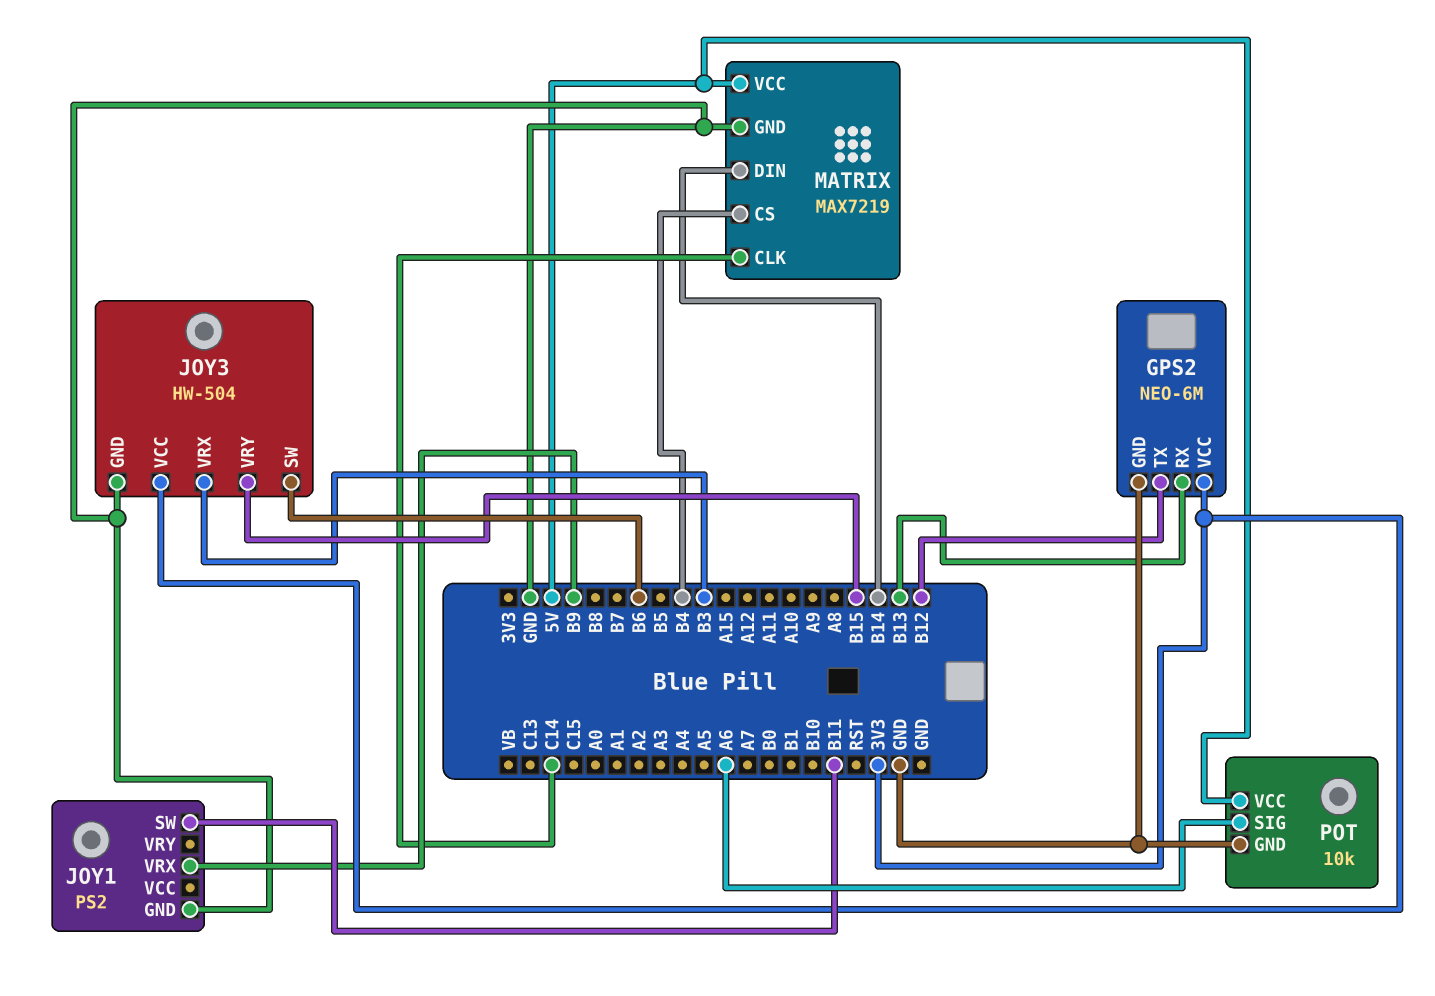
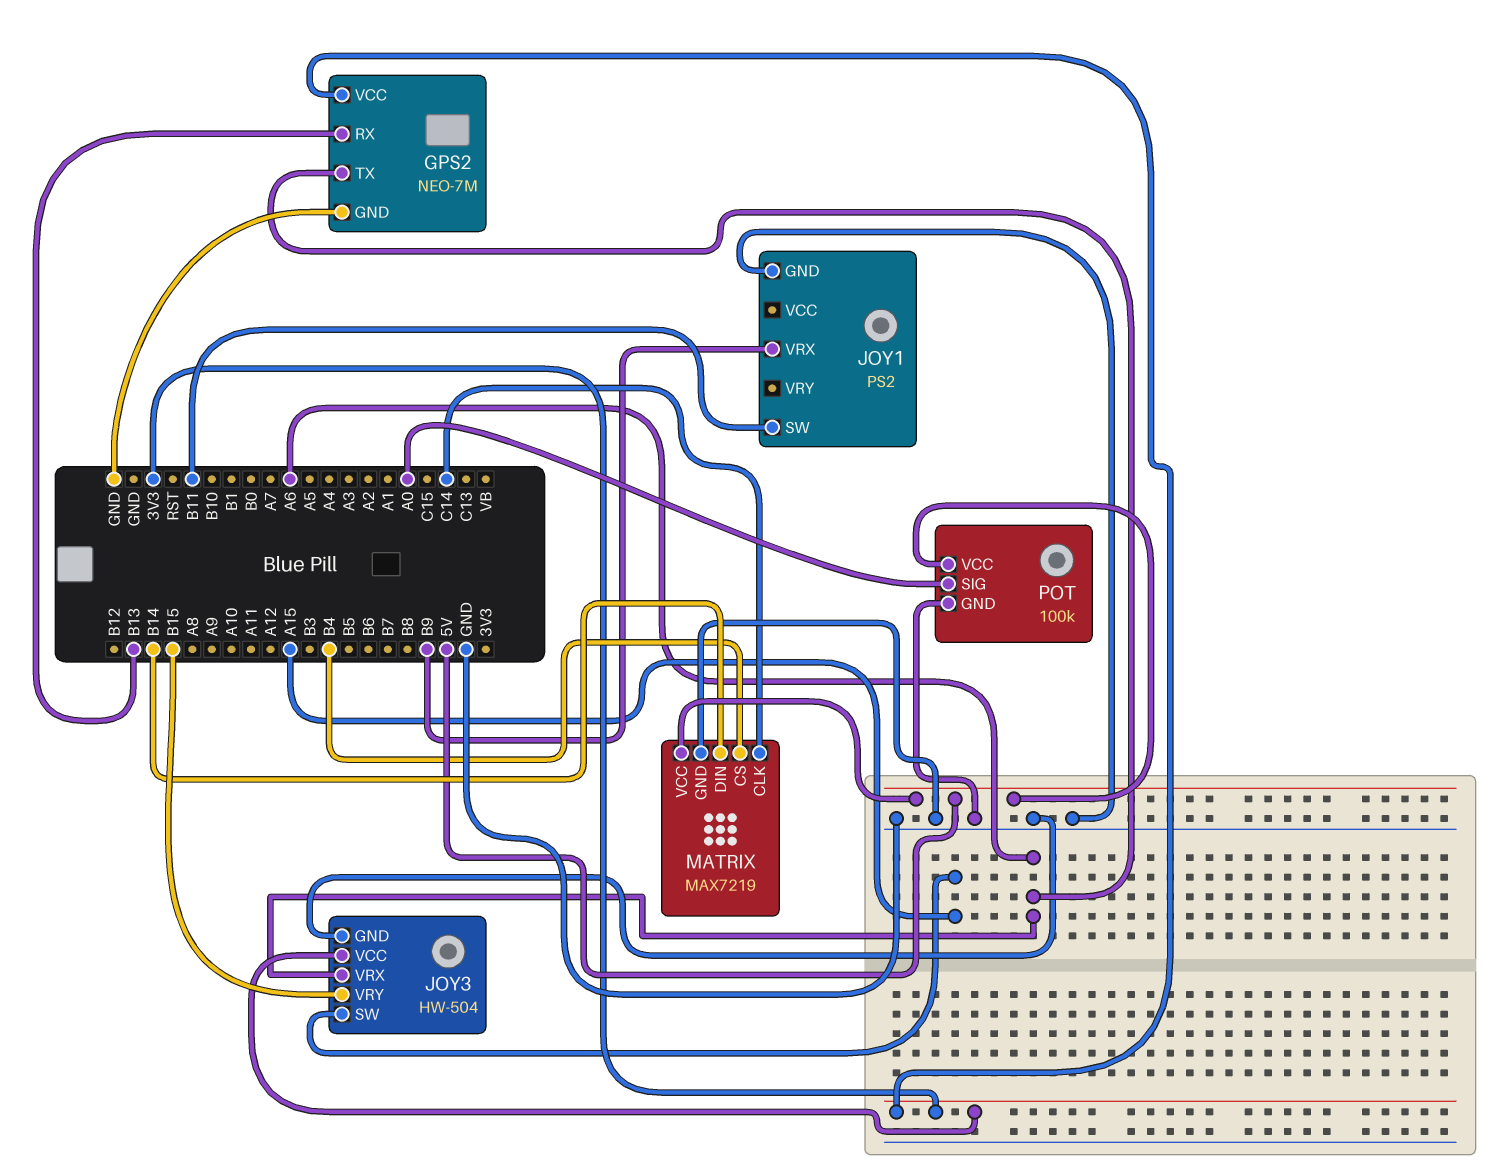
GPS2: NEO-6M -> NEO-7M
GPS2 pin TX: B12 -> A6
JOY3 pin SW: B6 -> A15
JOY3 pin VRX: B3 -> A6
POT: 10k -> 100k
POT pin SIG: A6 -> A0

